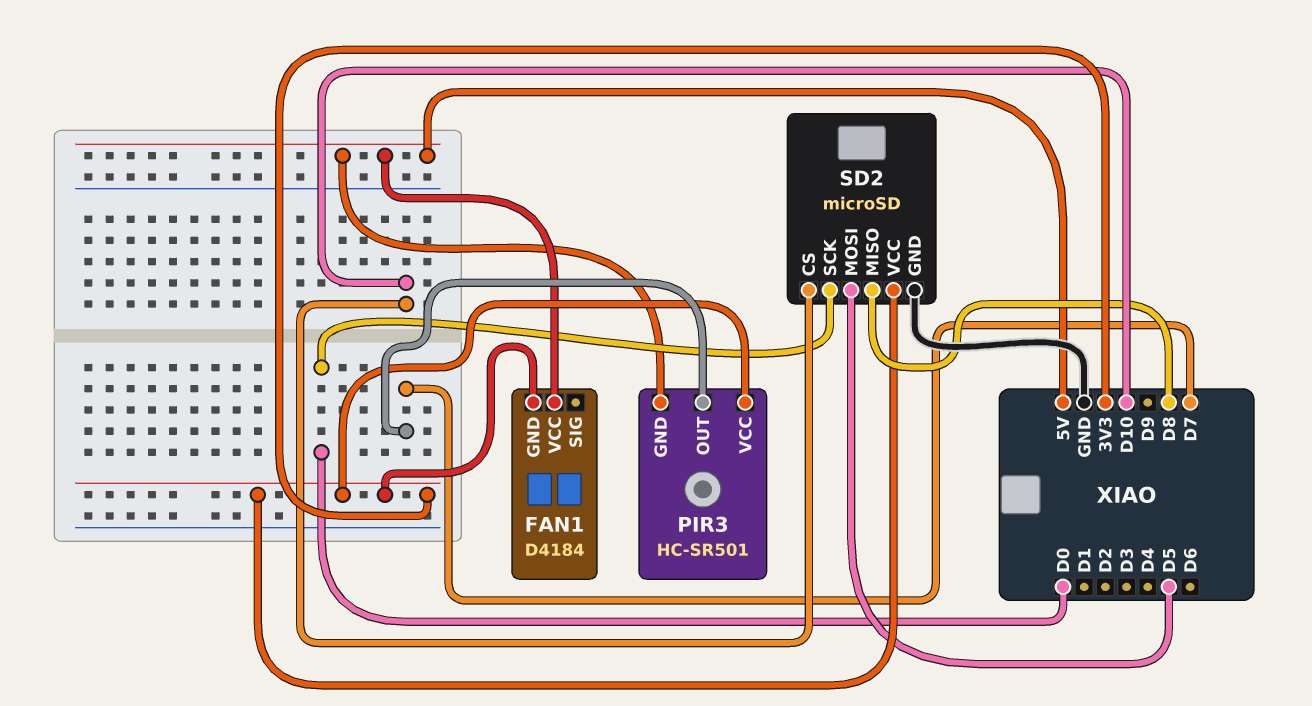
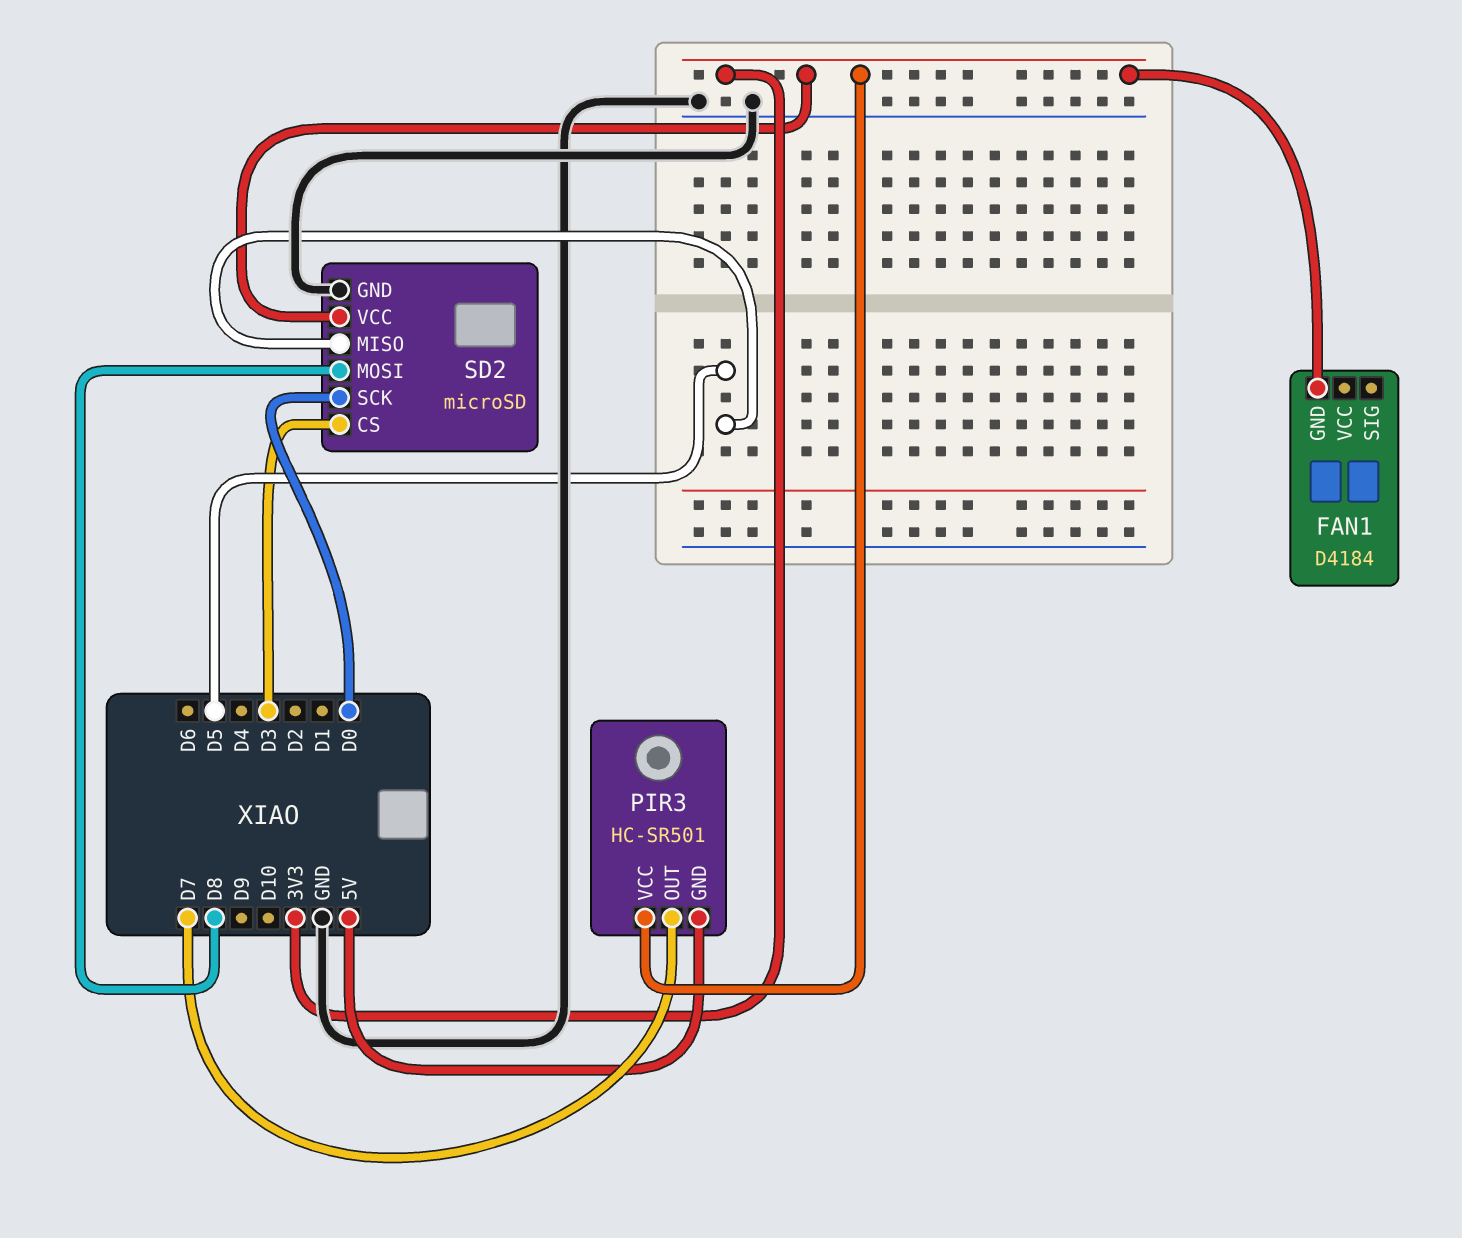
FAN1 pin VCC: 5V -> none
SD2 pin CS: D10 -> D3
SD2 pin MISO: D8 -> D5
SD2 pin MOSI: D5 -> D8

